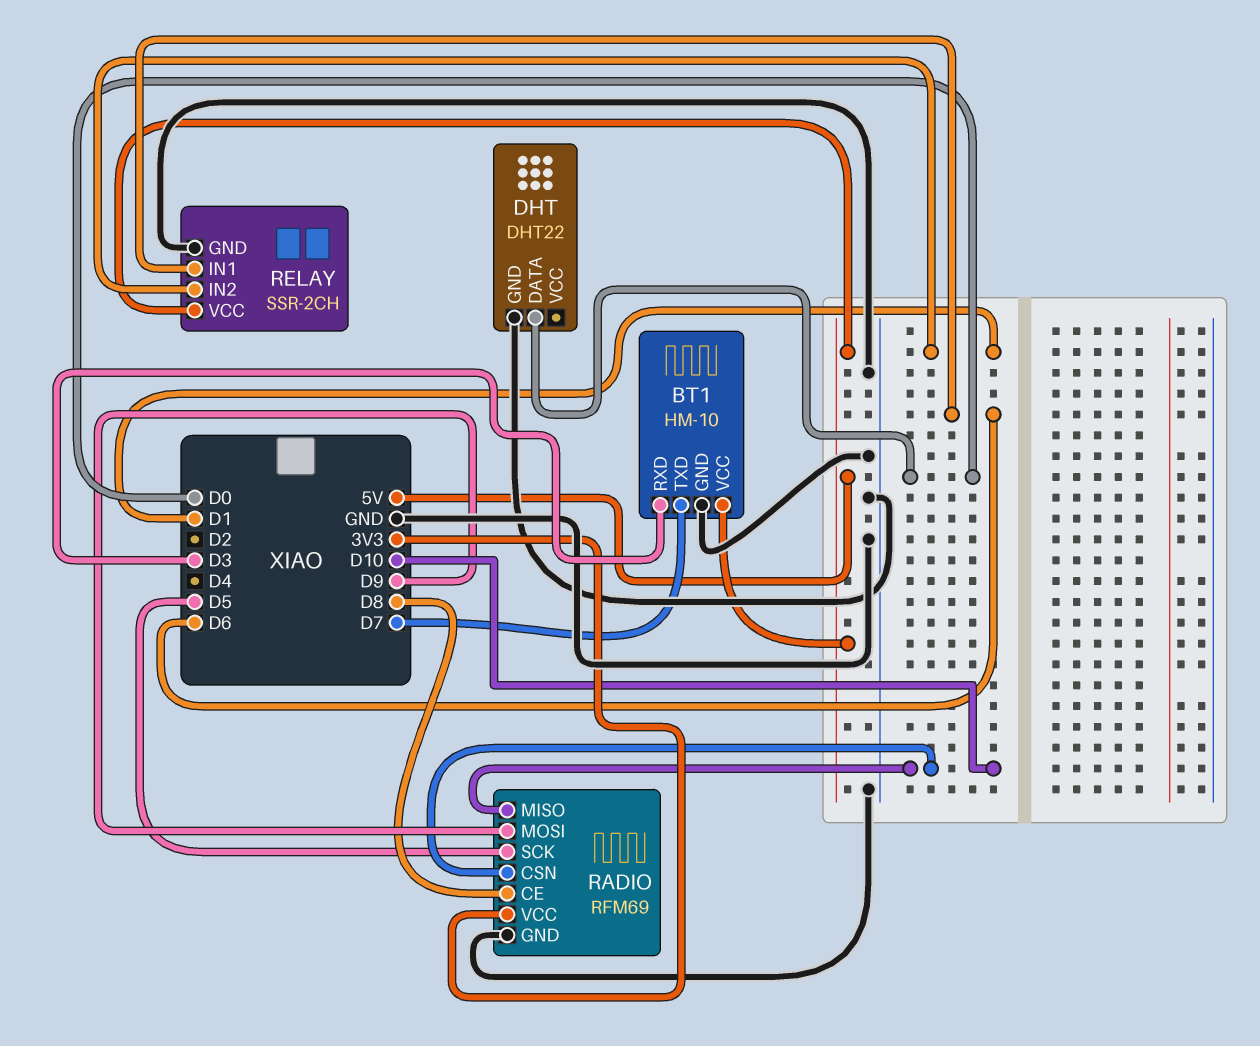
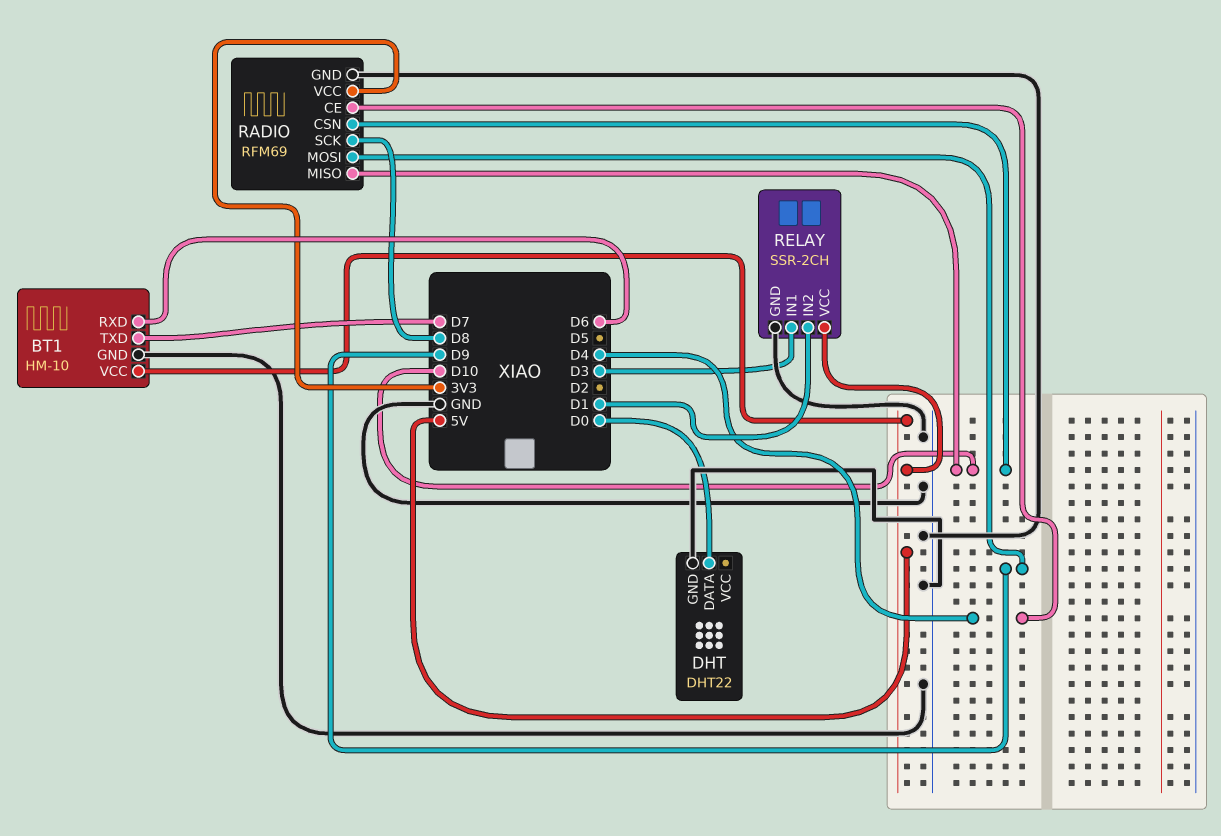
BT1 pin RXD: D3 -> D6
RADIO pin CE: D8 -> D4
RADIO pin SCK: D5 -> D8
RELAY pin IN1: D6 -> D3

